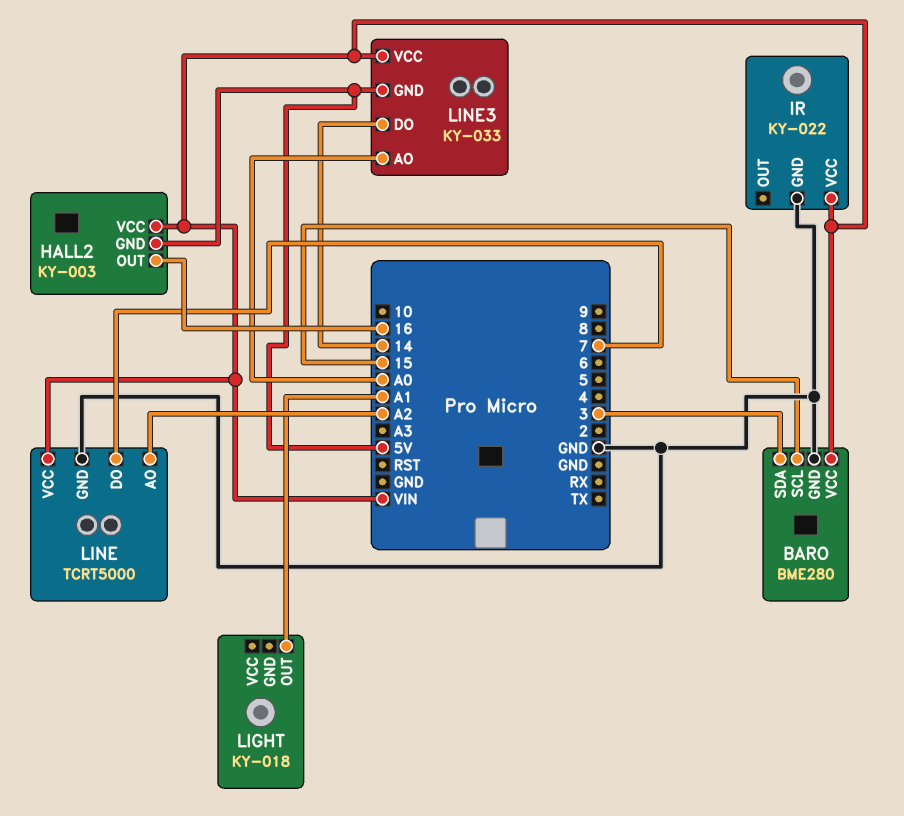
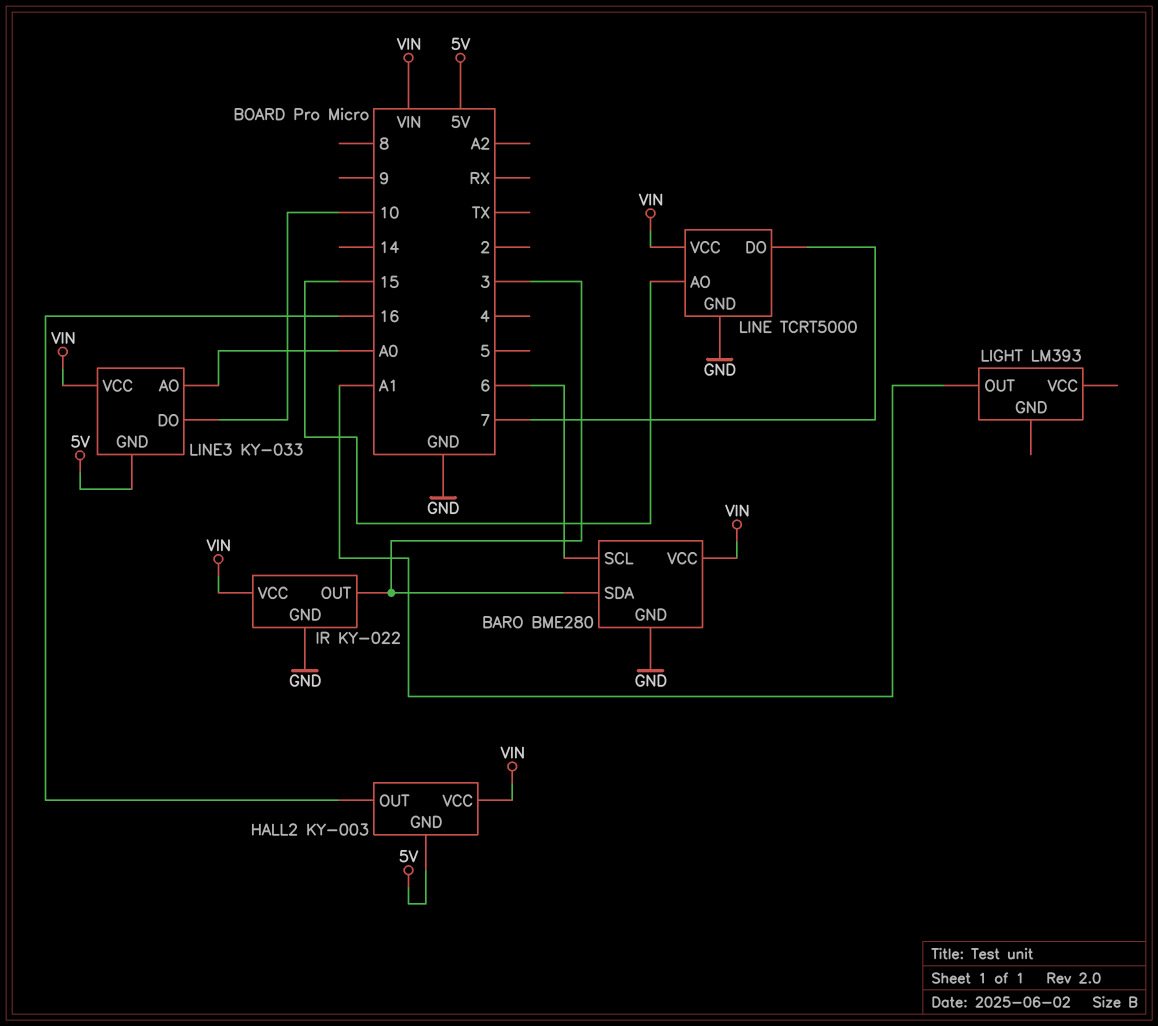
BARO pin SCL: 15 -> 6
IR pin OUT: none -> 3
LIGHT: KY-018 -> LM393
LINE pin AO: A2 -> 15
LINE3 pin DO: 14 -> 10

